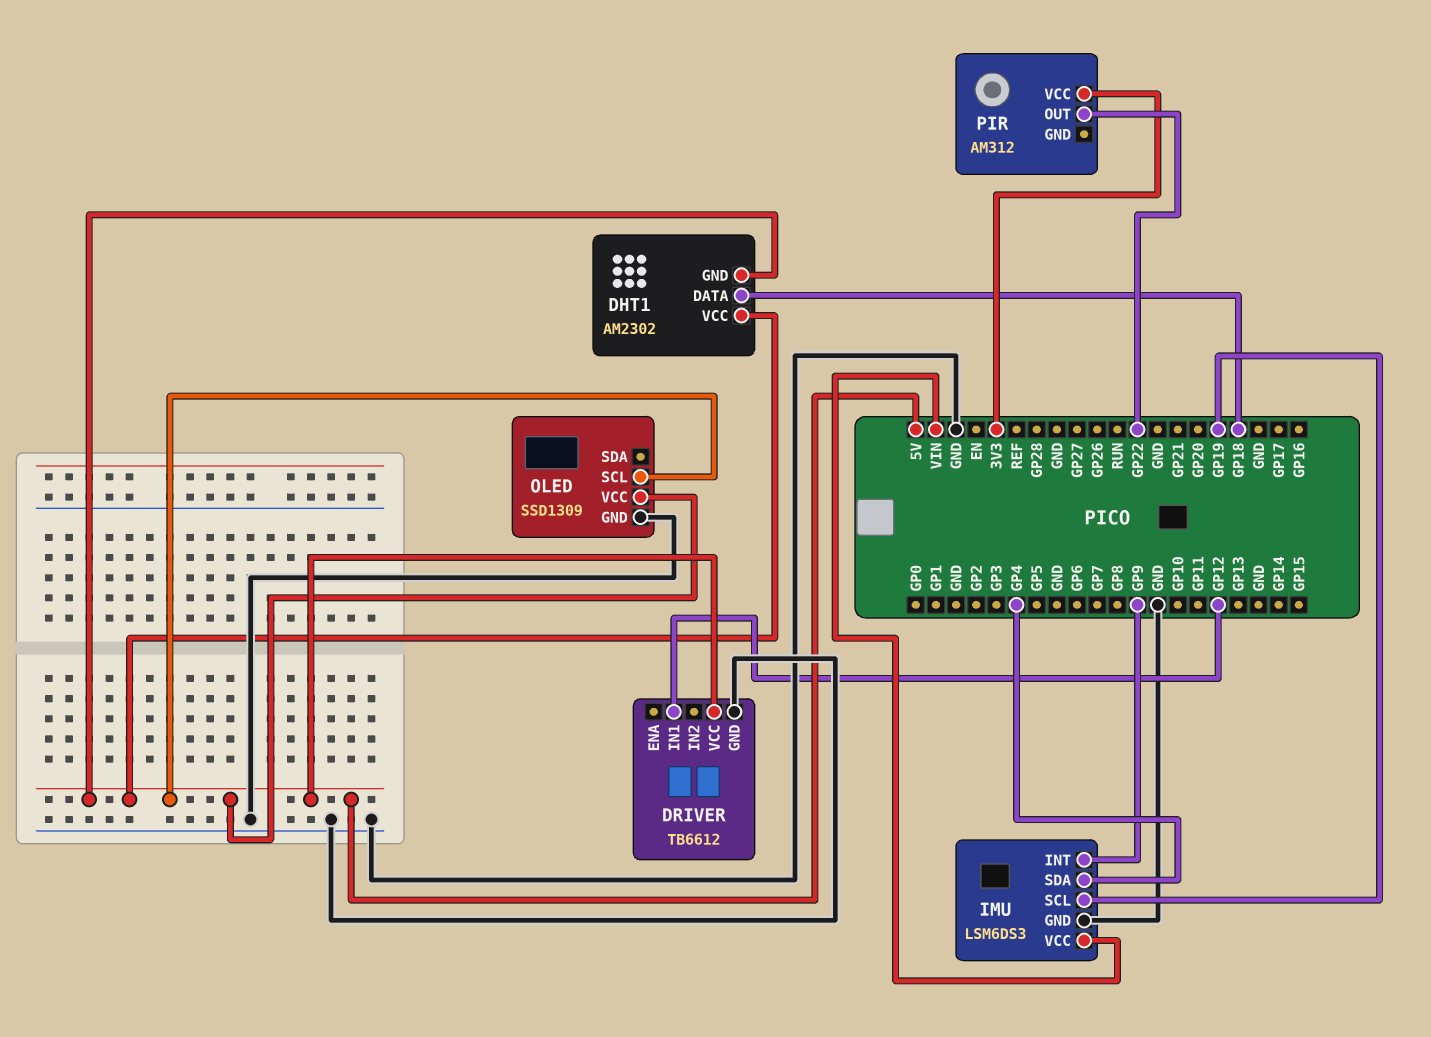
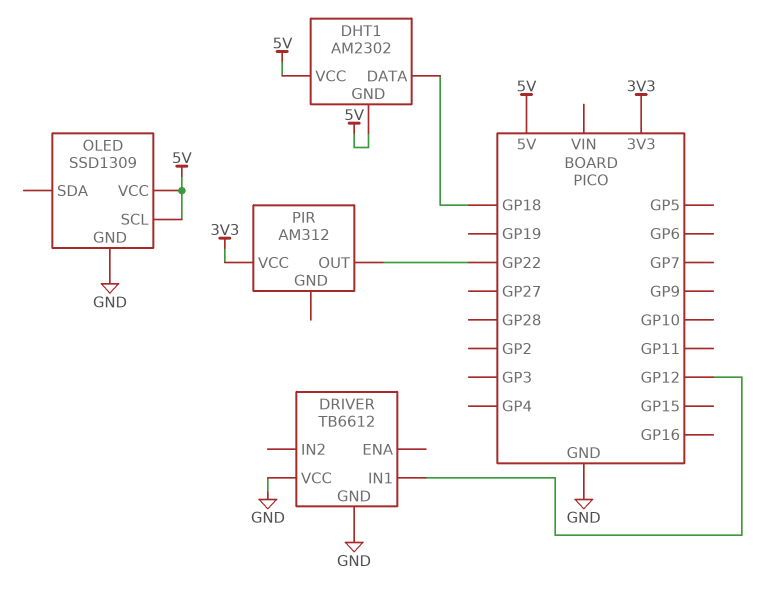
DRIVER pin VCC: 5V -> GND
IMU: LSM6DS3 -> none
IMU pin GND: GND -> none
IMU pin INT: GP9 -> none
IMU pin SCL: GP19 -> none
IMU pin SDA: GP4 -> none
IMU pin VCC: VIN -> none

